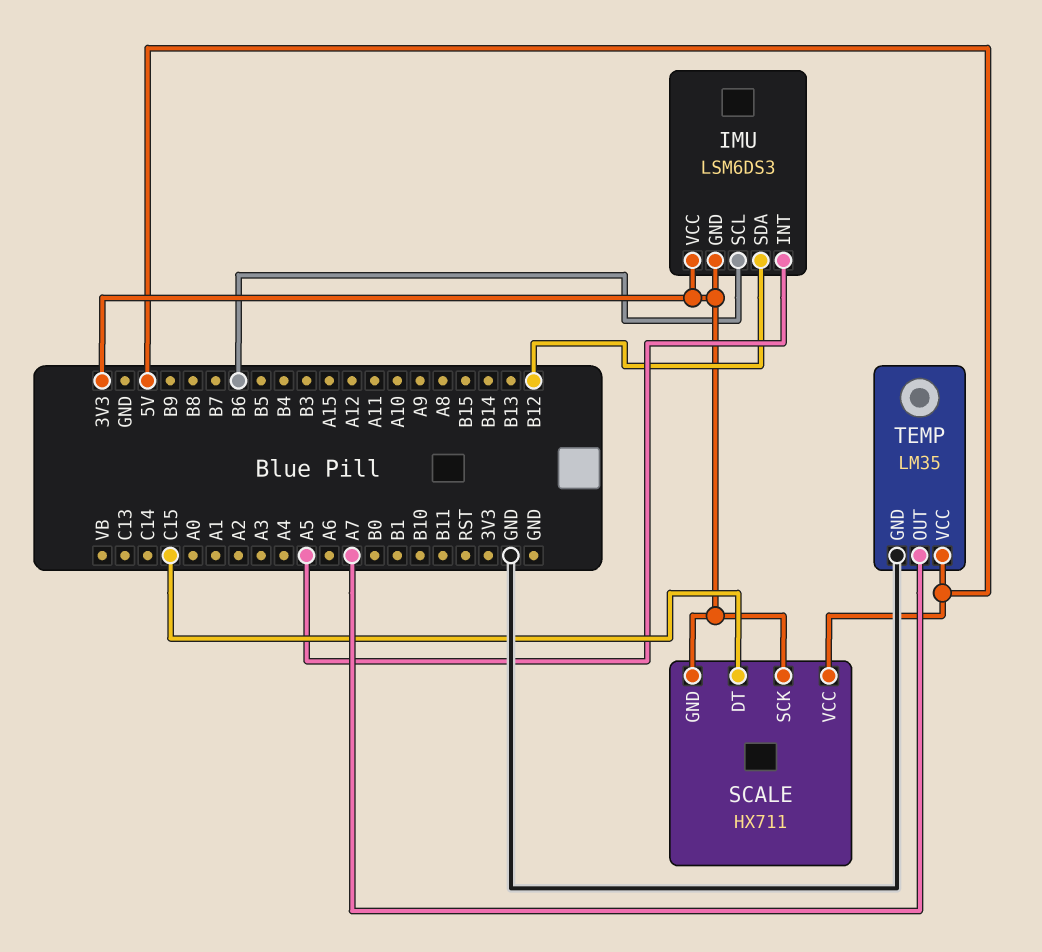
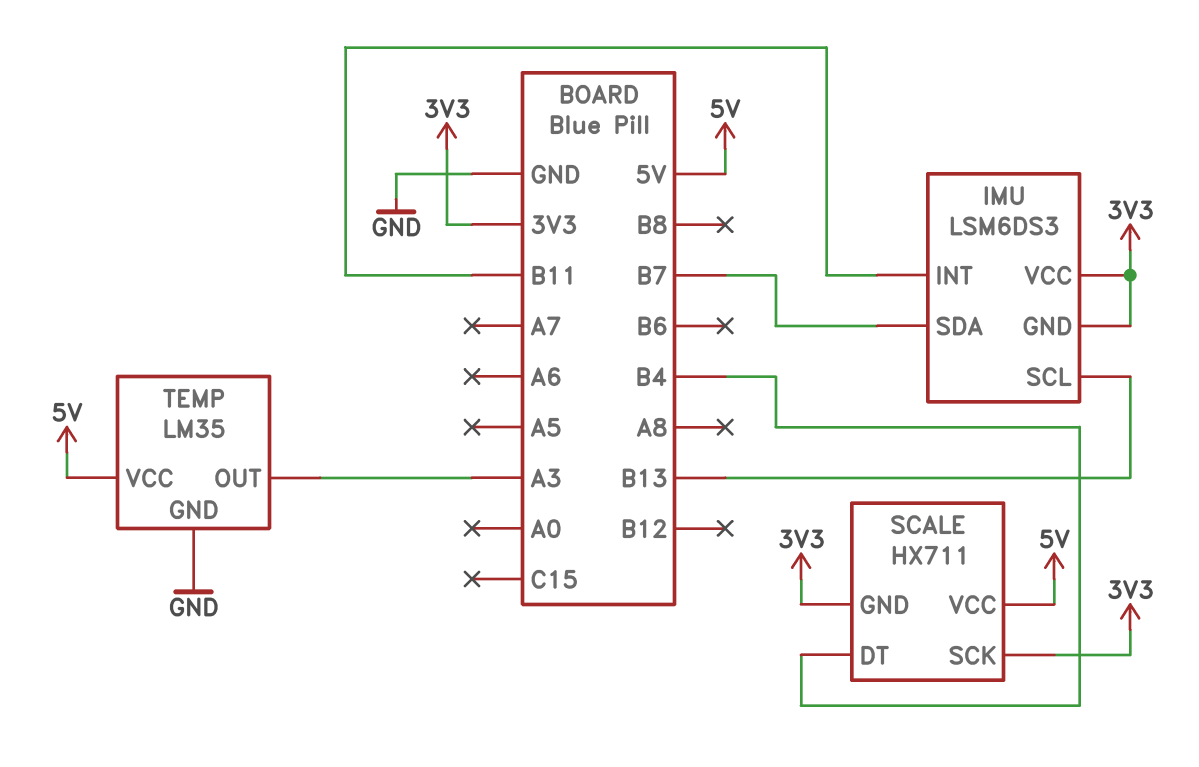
IMU pin INT: A5 -> B11
IMU pin SCL: B6 -> B13
IMU pin SDA: B12 -> B7
SCALE pin DT: C15 -> B4
TEMP pin OUT: A7 -> A3

